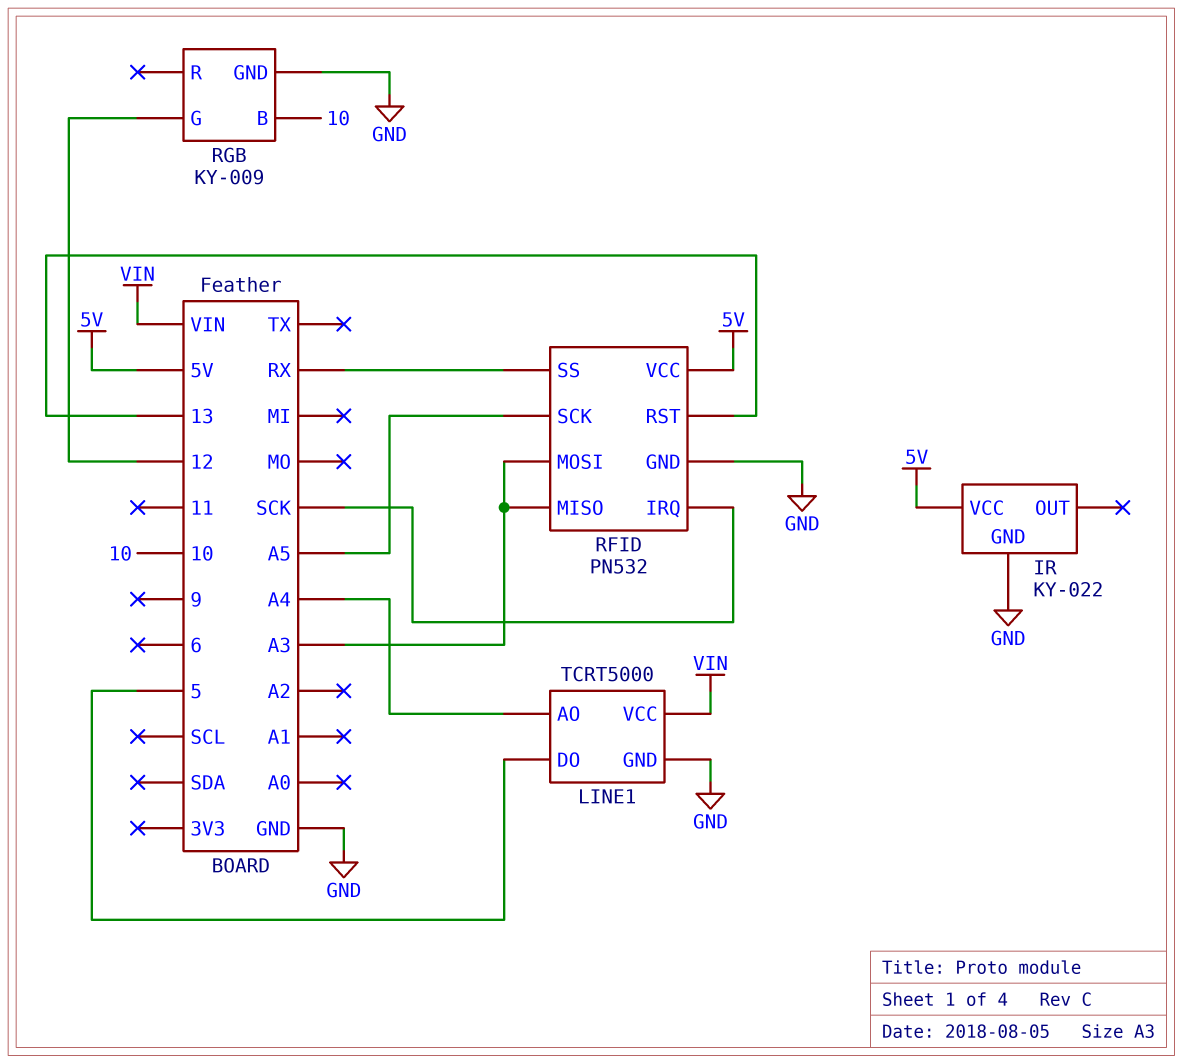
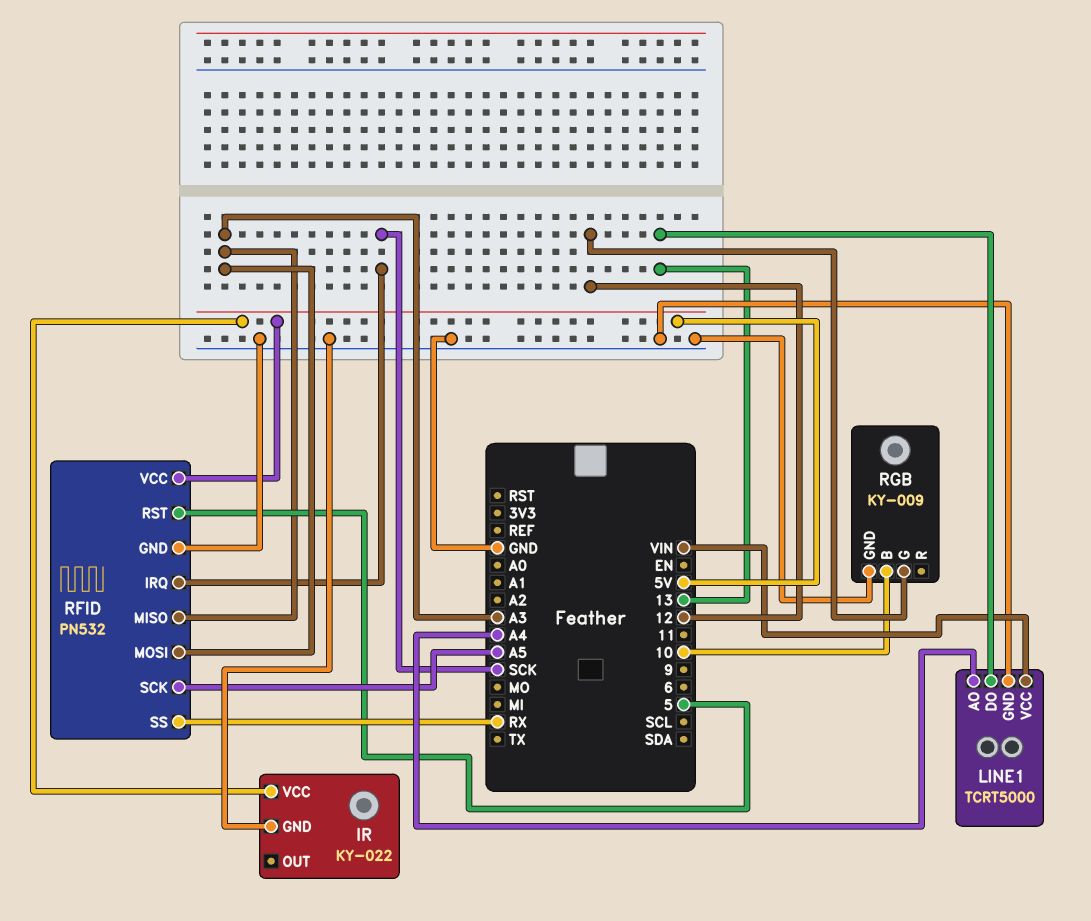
LINE1 pin DO: 5 -> 13
RFID pin RST: 13 -> 5

